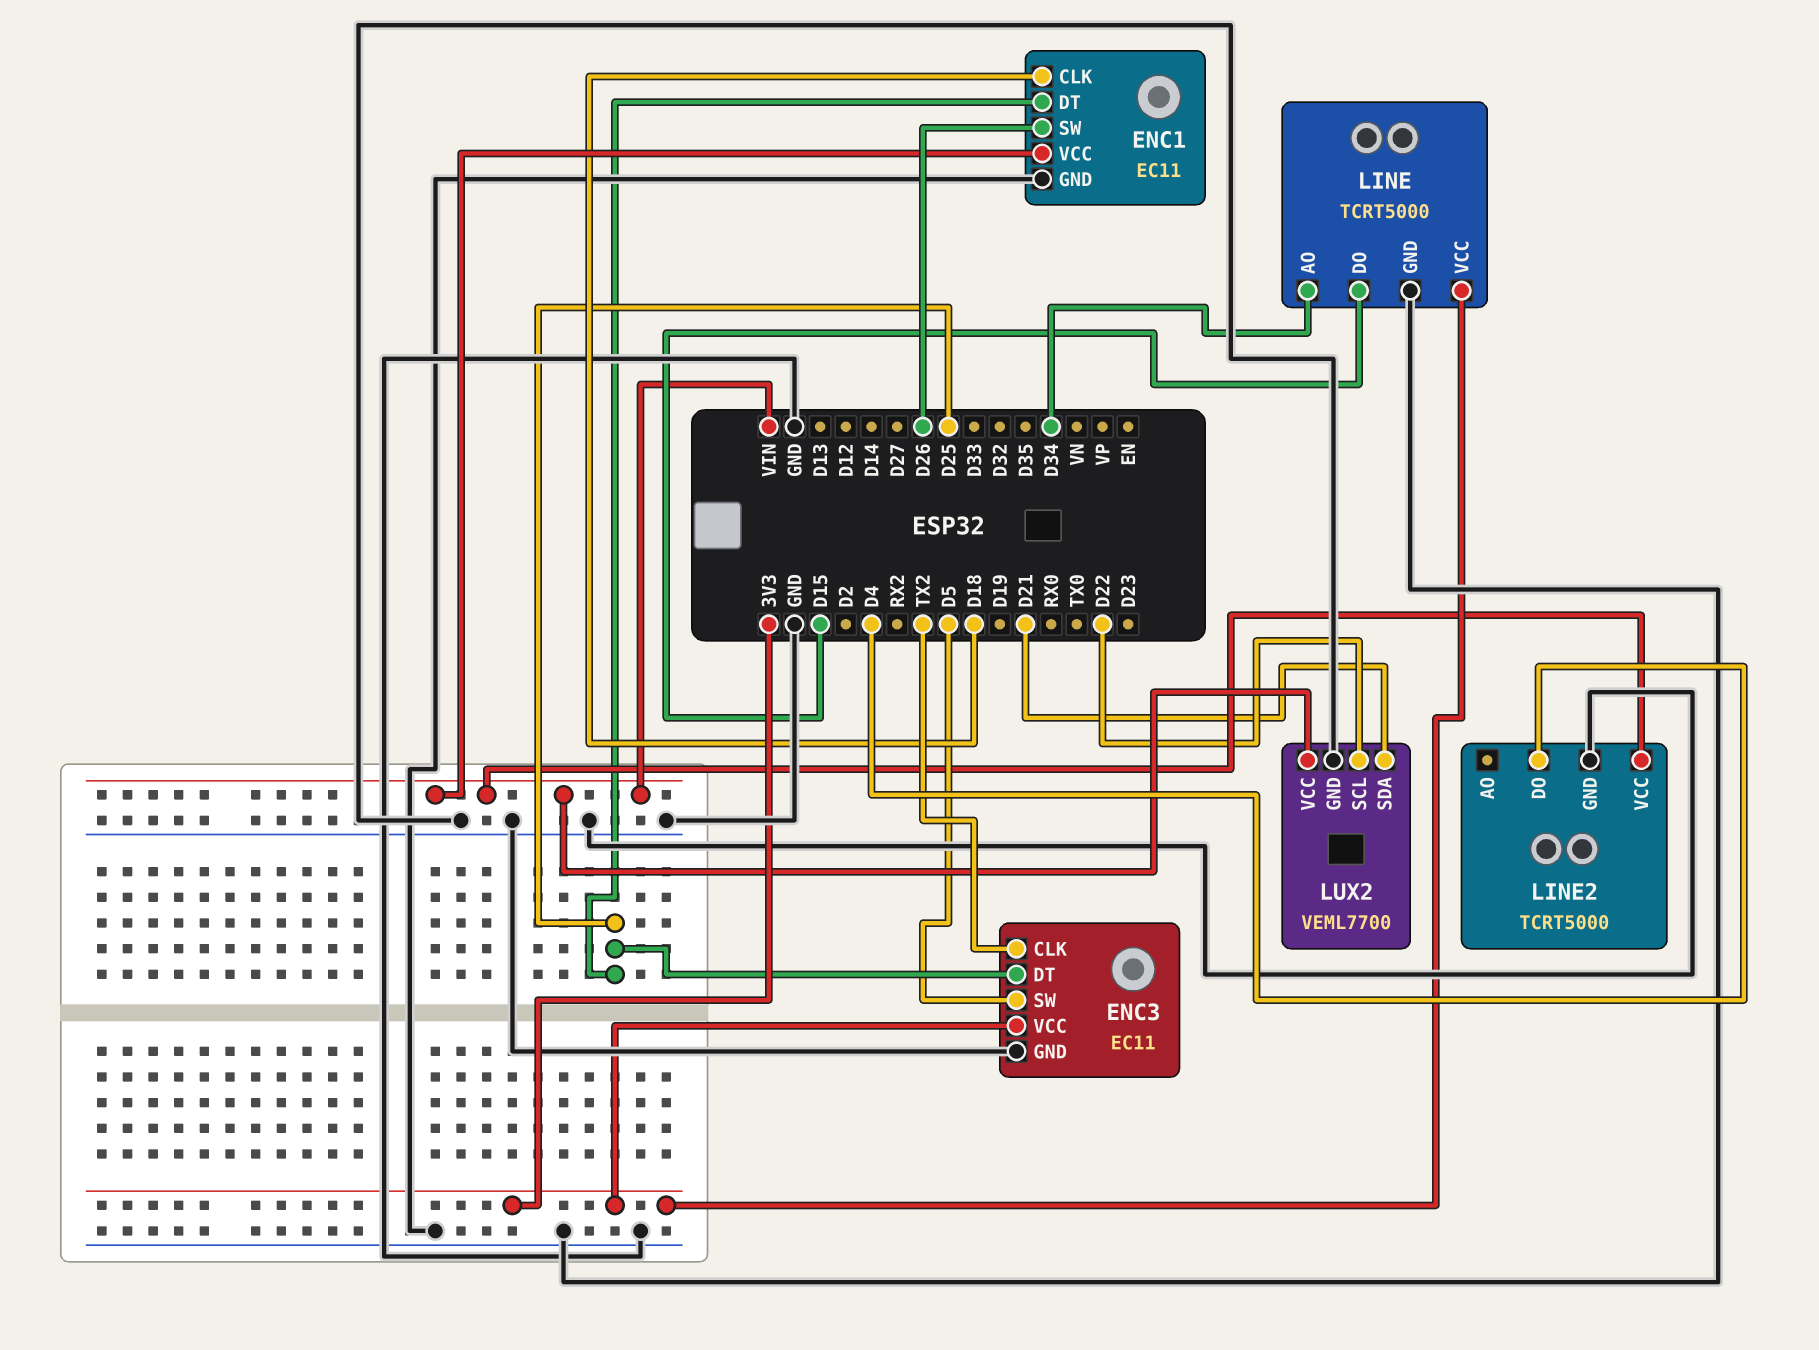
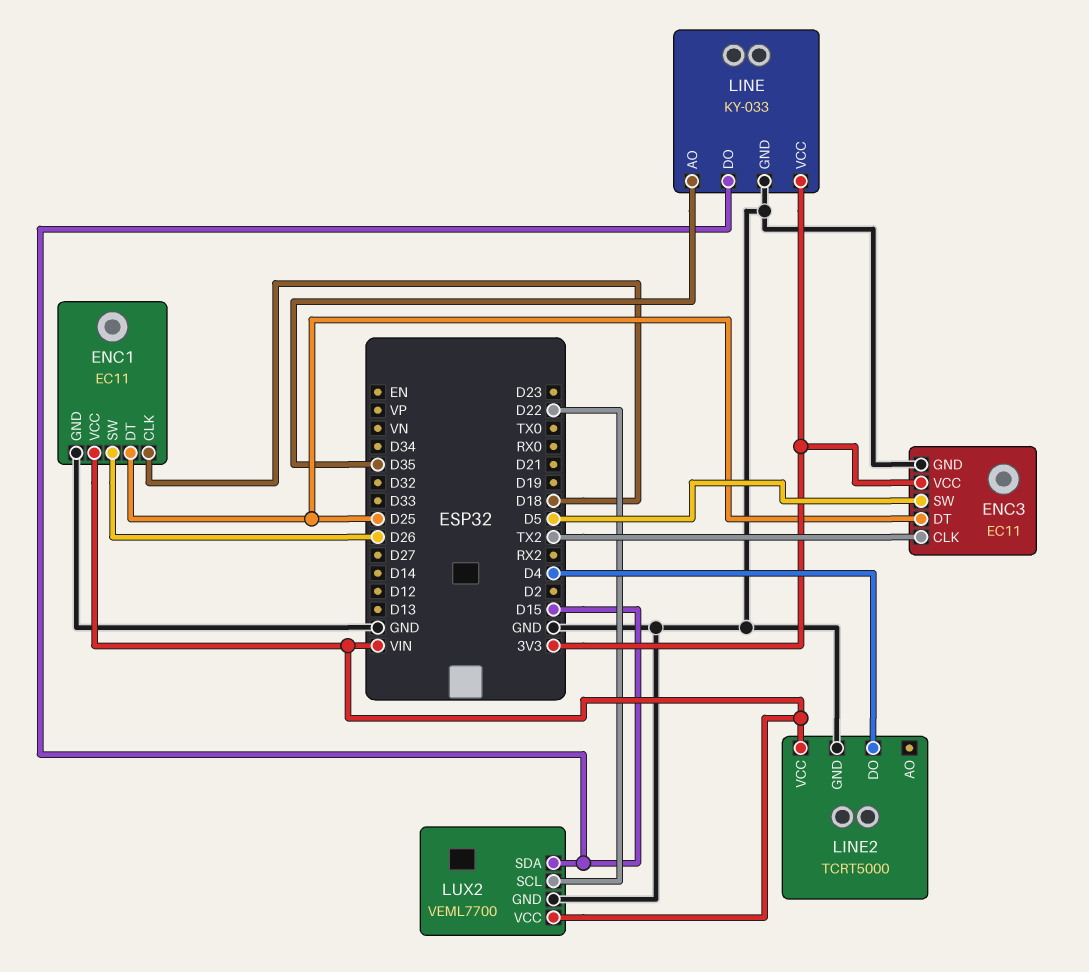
LINE: TCRT5000 -> KY-033
LINE pin AO: D34 -> D35
LUX2 pin SDA: D21 -> D15

